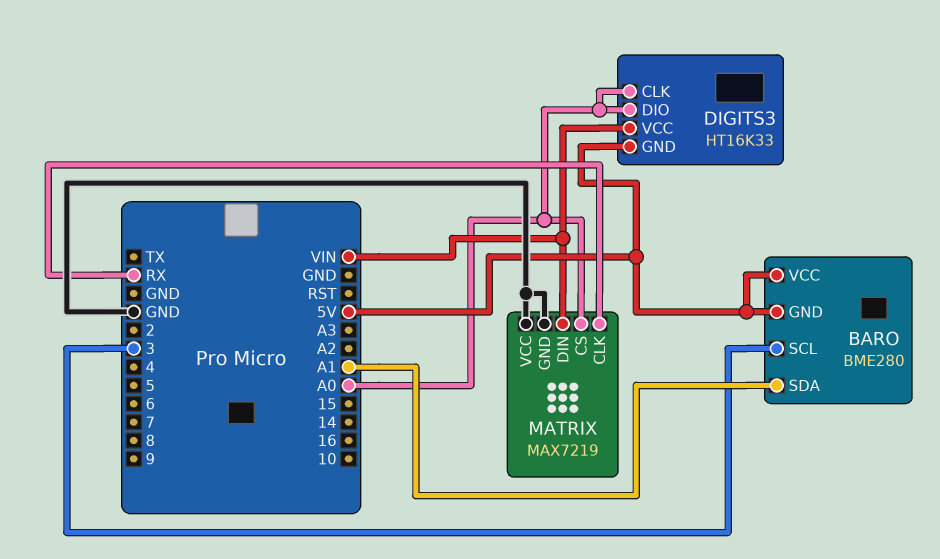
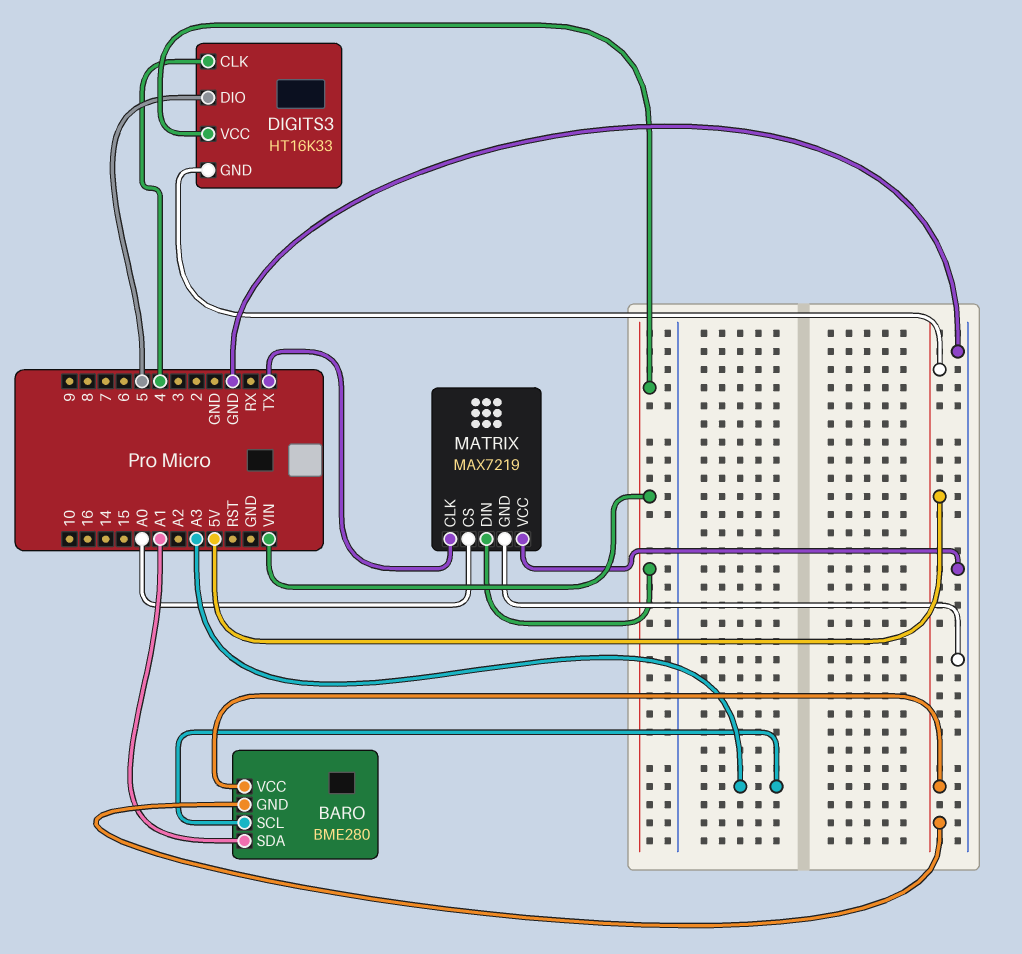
BARO pin SCL: 3 -> A3
DIGITS3 pin CLK: A0 -> 4
DIGITS3 pin DIO: A0 -> 5
MATRIX pin CLK: RX -> TX

